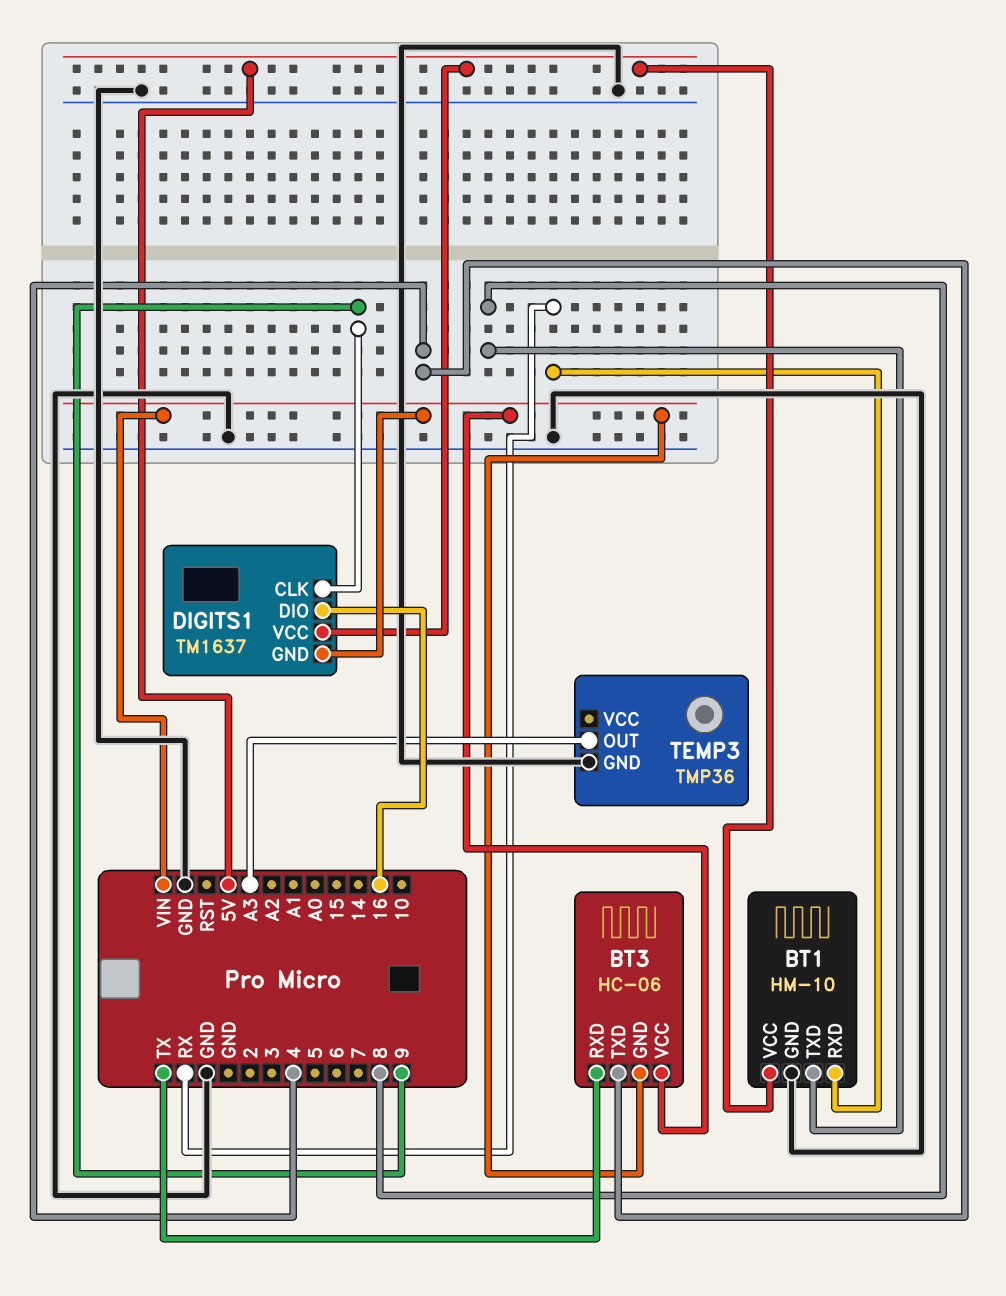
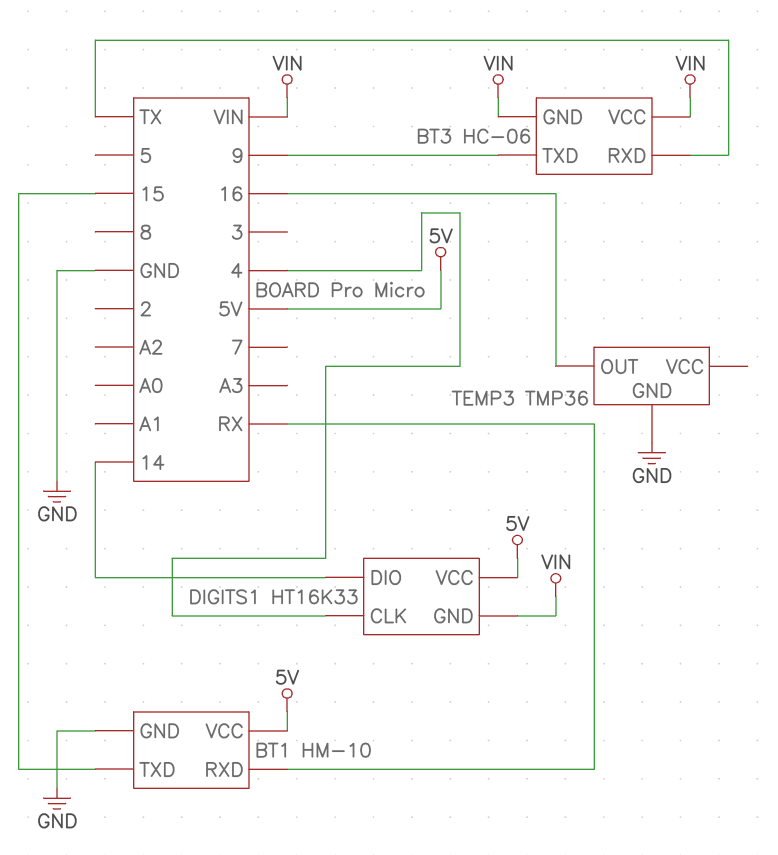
BT1 pin TXD: 8 -> 15
BT3 pin TXD: 4 -> 9
DIGITS1: TM1637 -> HT16K33
DIGITS1 pin CLK: 9 -> 4
DIGITS1 pin DIO: 16 -> 14
TEMP3 pin OUT: A3 -> 16

